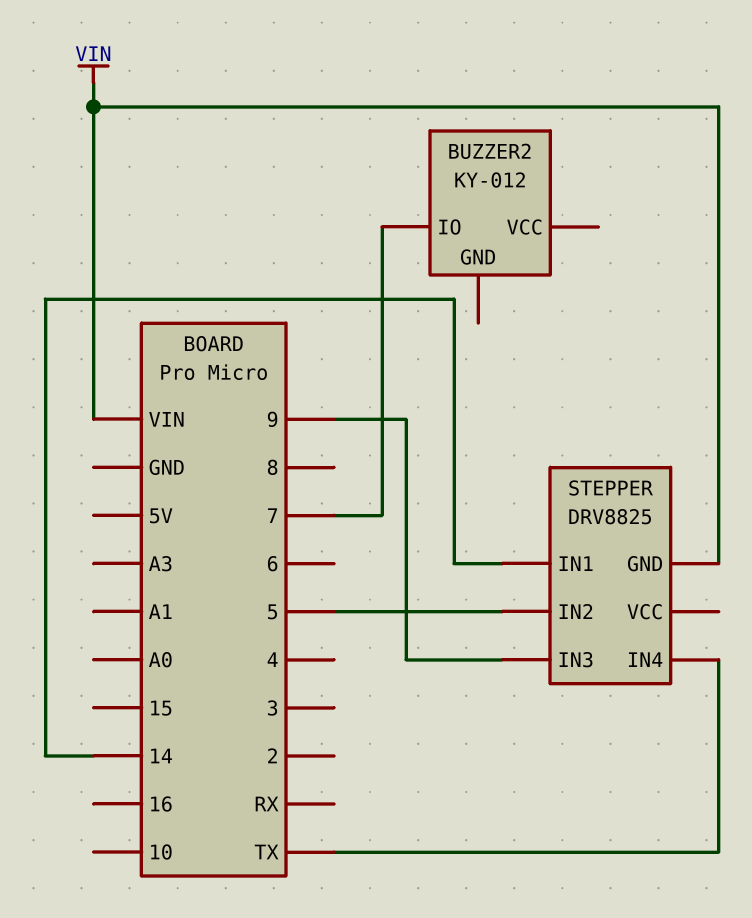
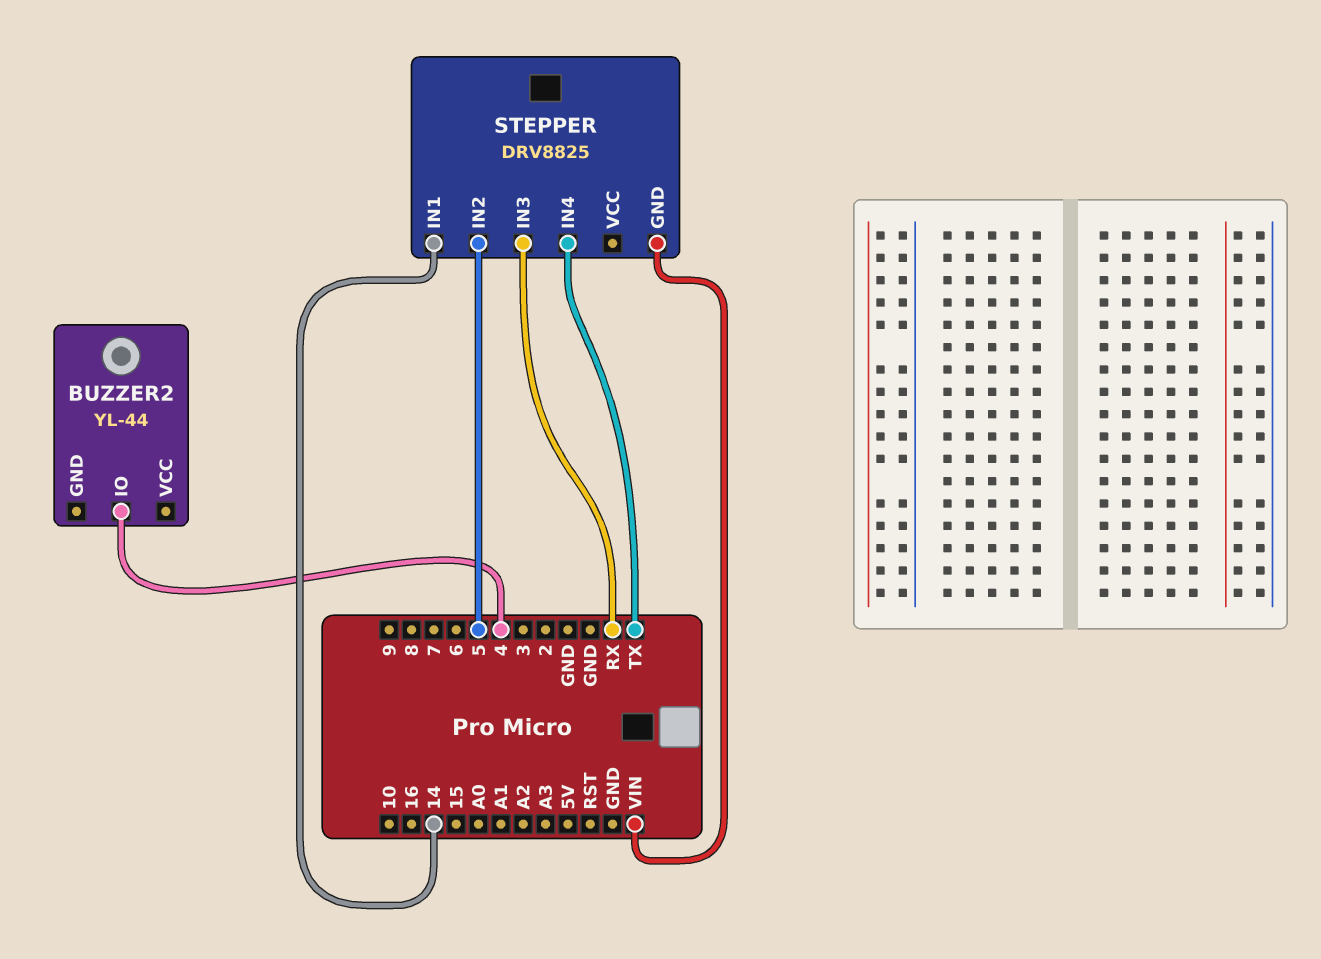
BUZZER2: KY-012 -> YL-44
BUZZER2 pin IO: 7 -> 4
STEPPER pin IN3: 9 -> RX

